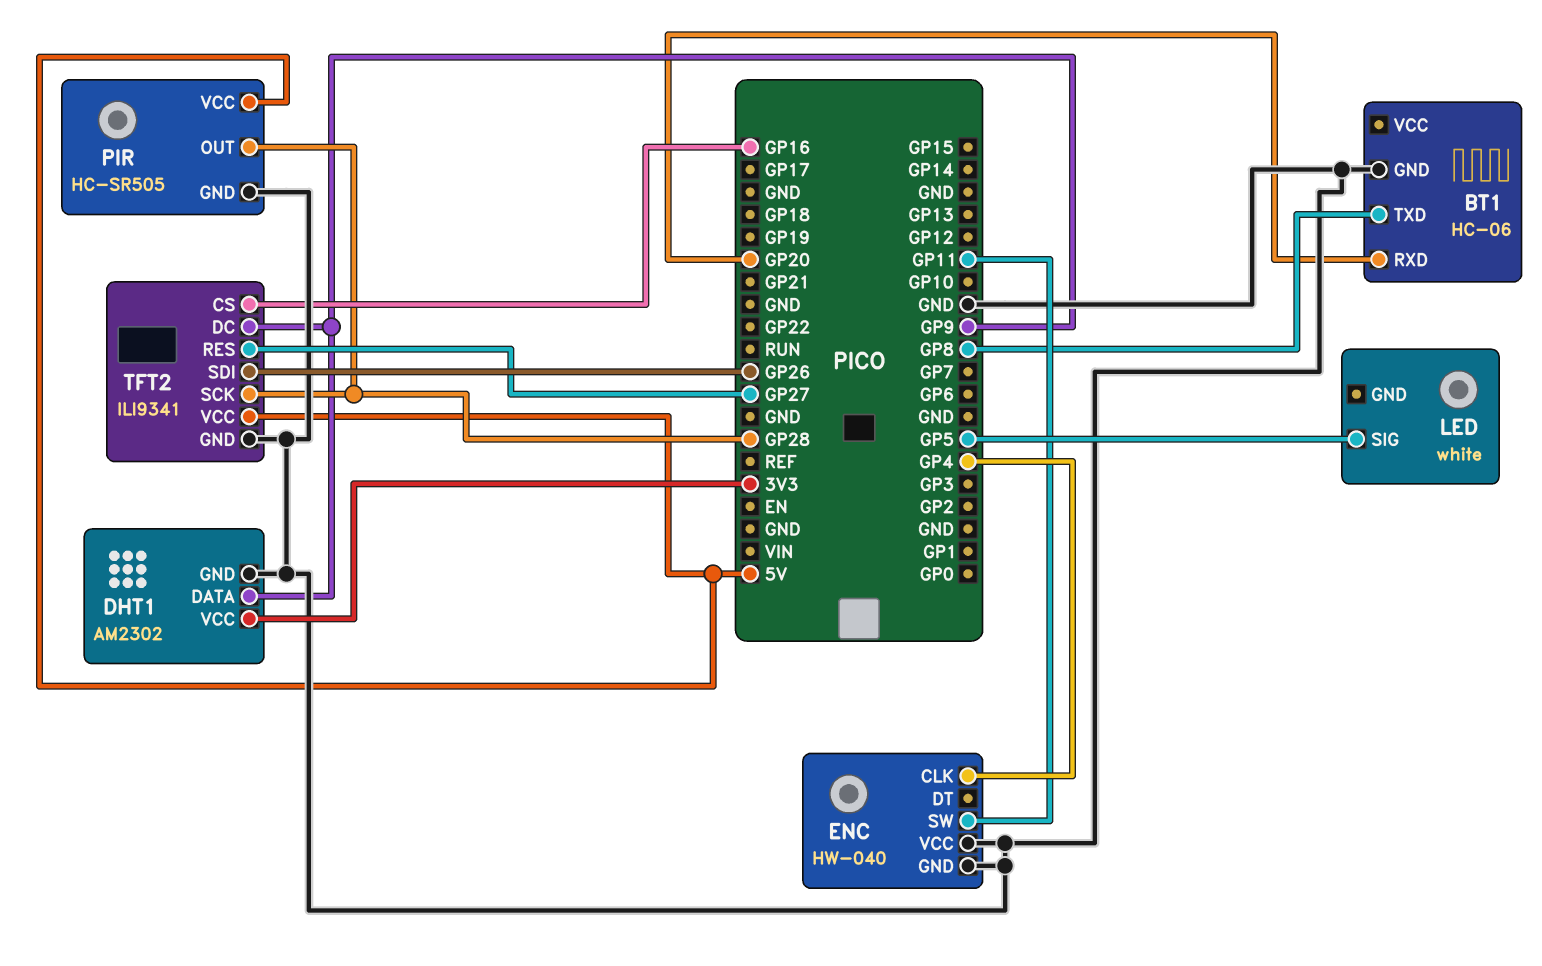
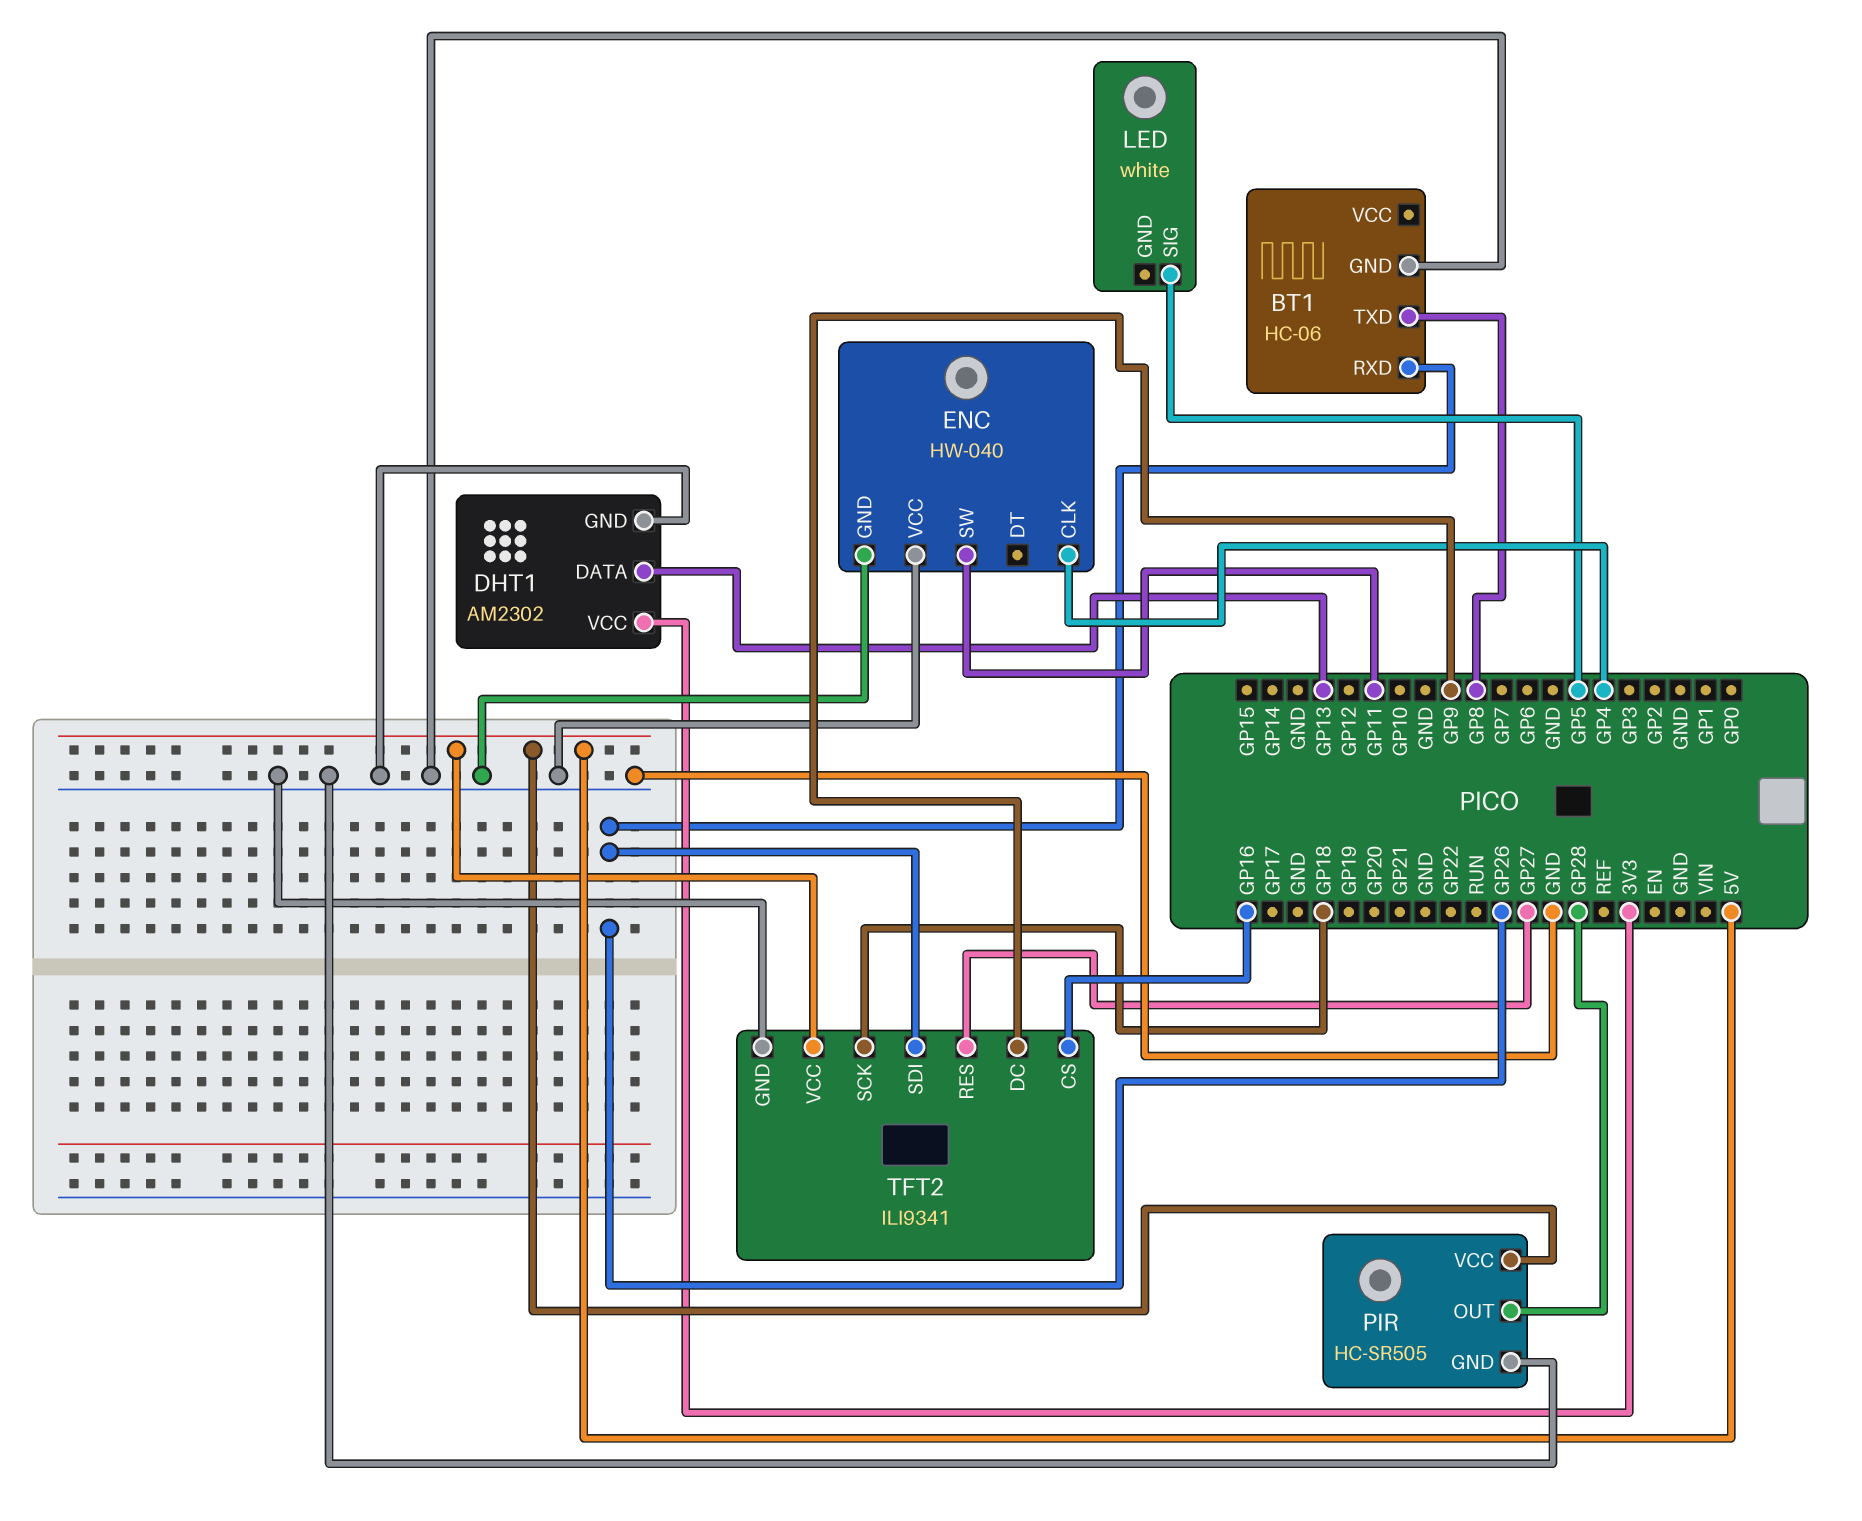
BT1 pin RXD: GP20 -> GP26
DHT1 pin DATA: GP9 -> GP13
TFT2 pin SCK: GP28 -> GP18

